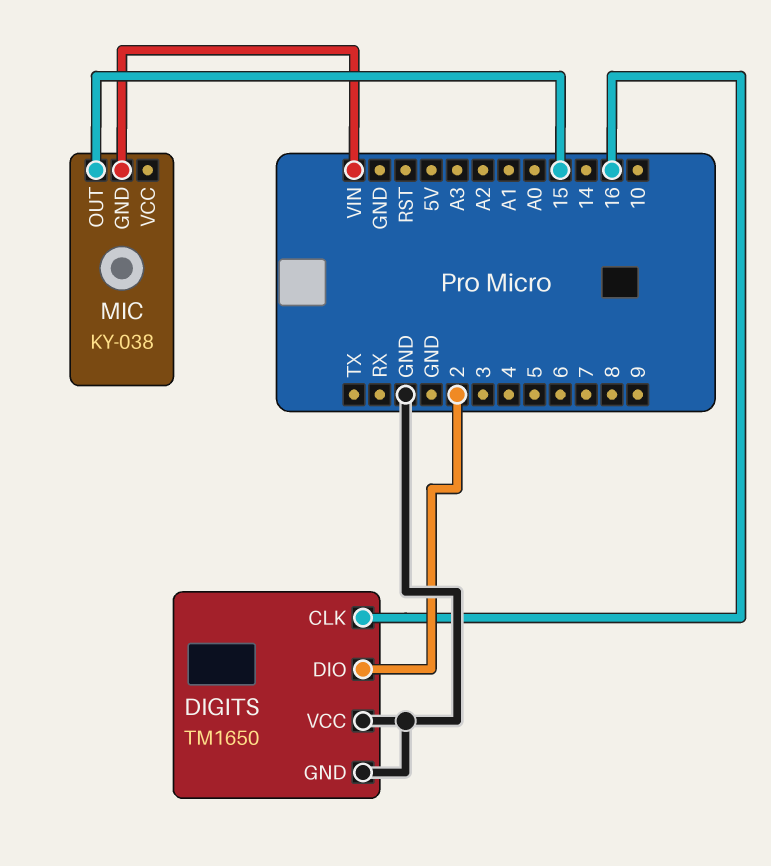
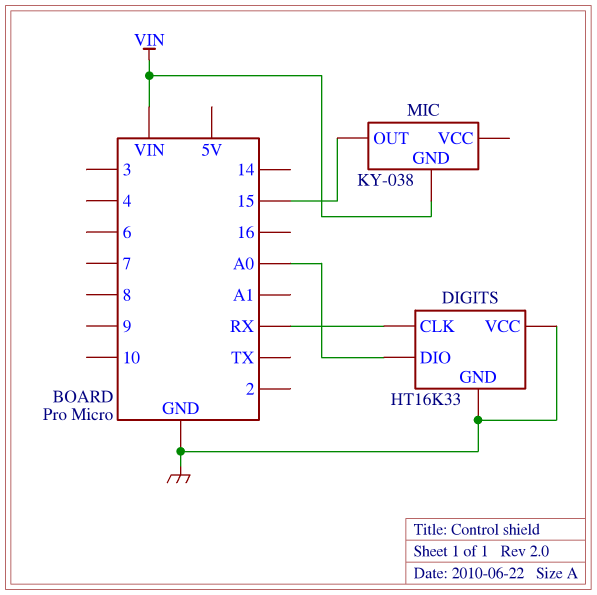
DIGITS: TM1650 -> HT16K33
DIGITS pin CLK: 16 -> RX
DIGITS pin DIO: 2 -> A0

